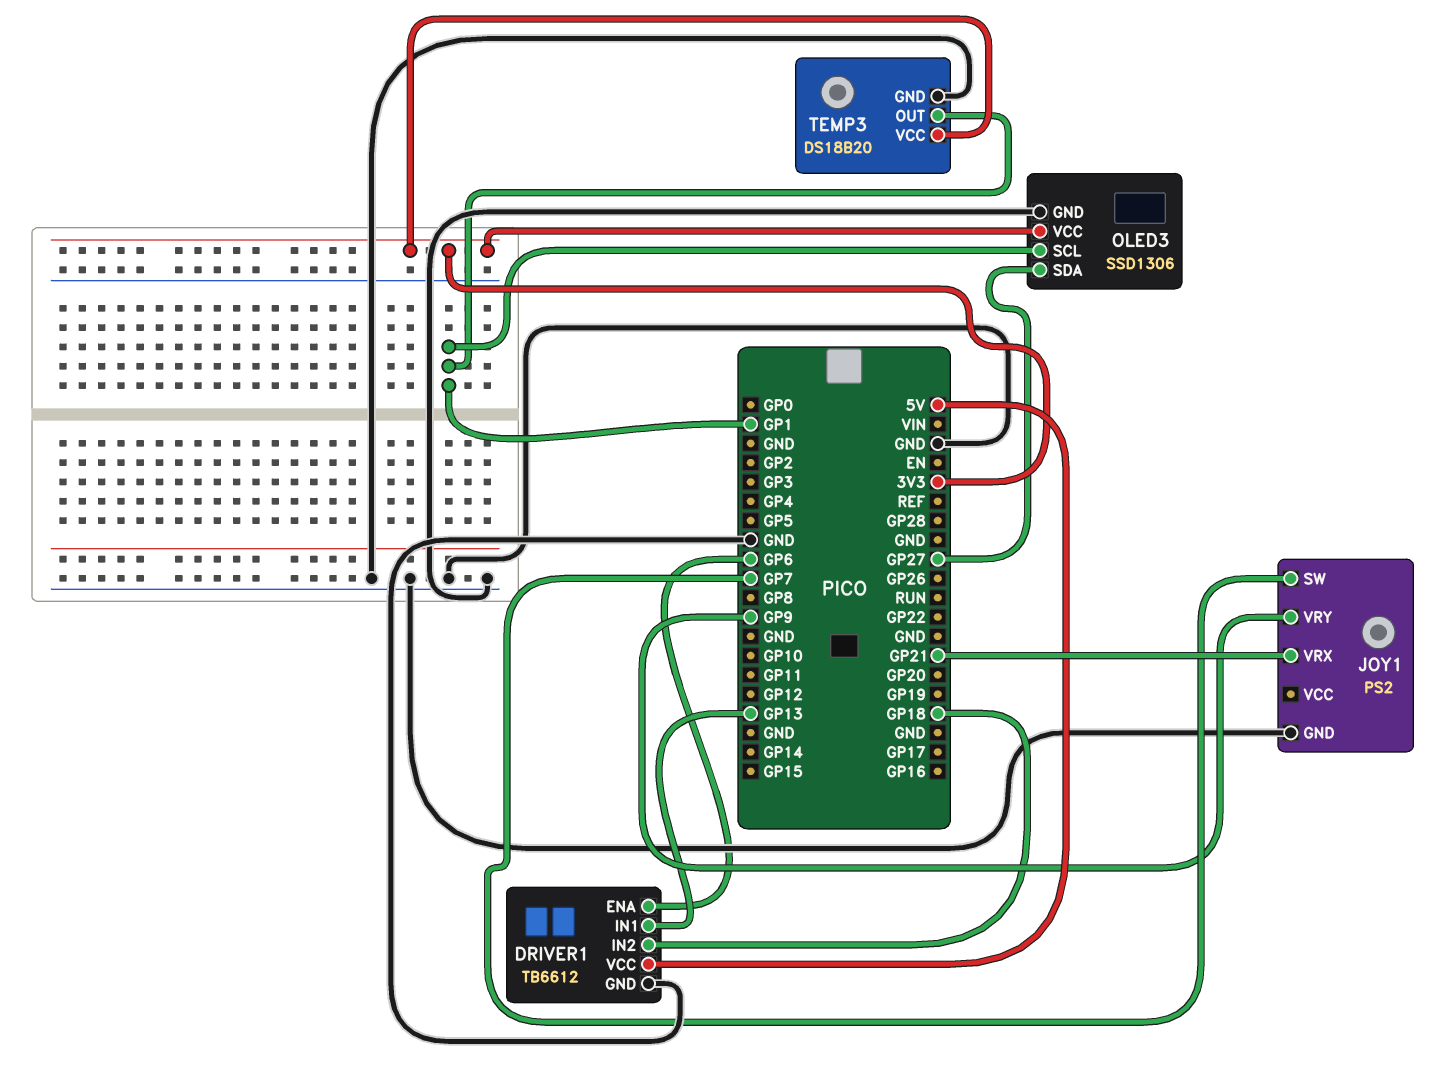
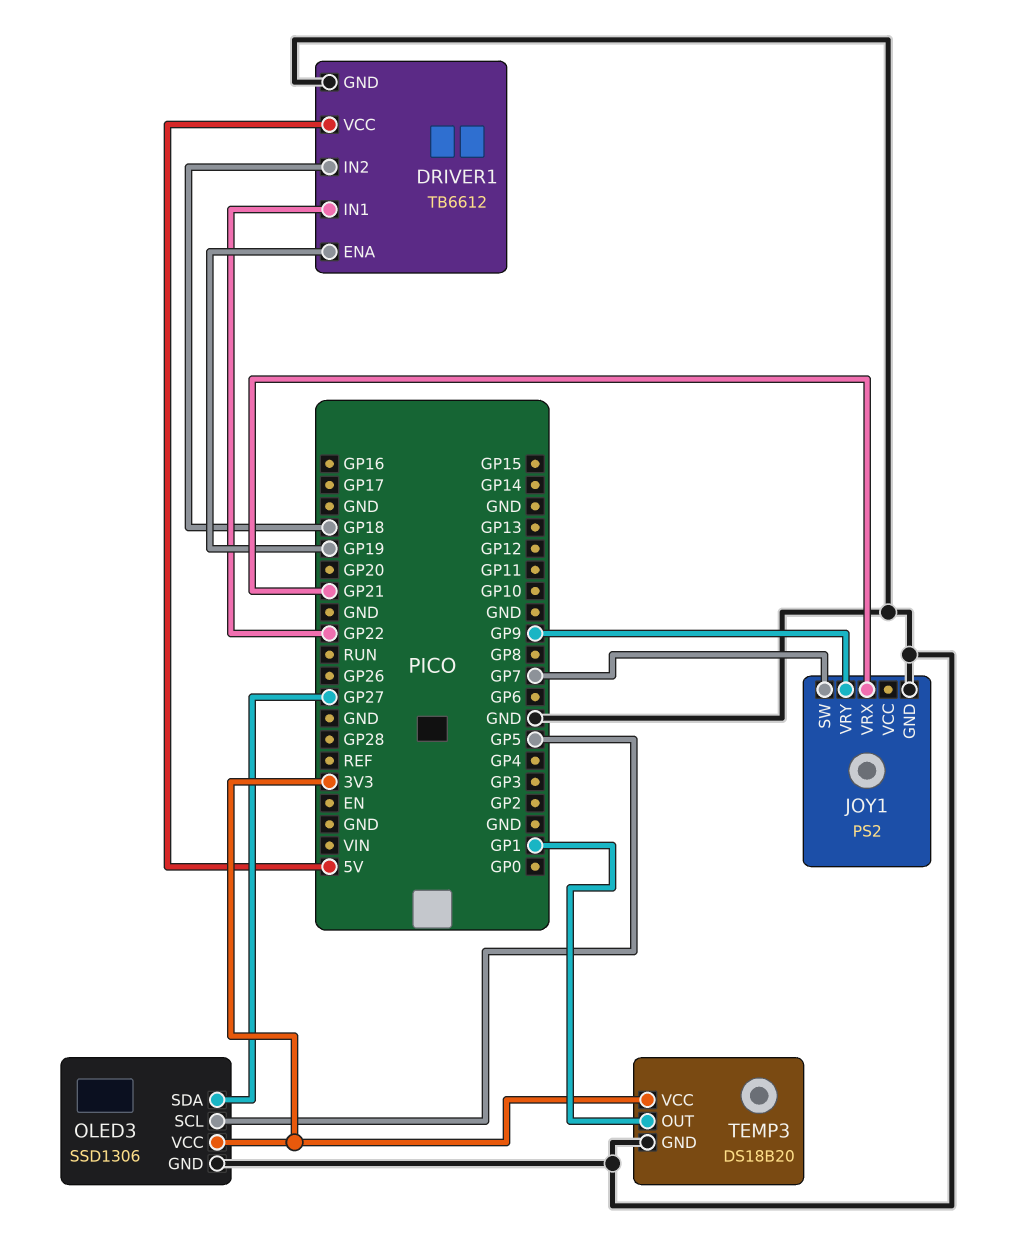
DRIVER1 pin ENA: GP6 -> GP19
DRIVER1 pin IN1: GP13 -> GP22
OLED3 pin SCL: GP1 -> GP5

